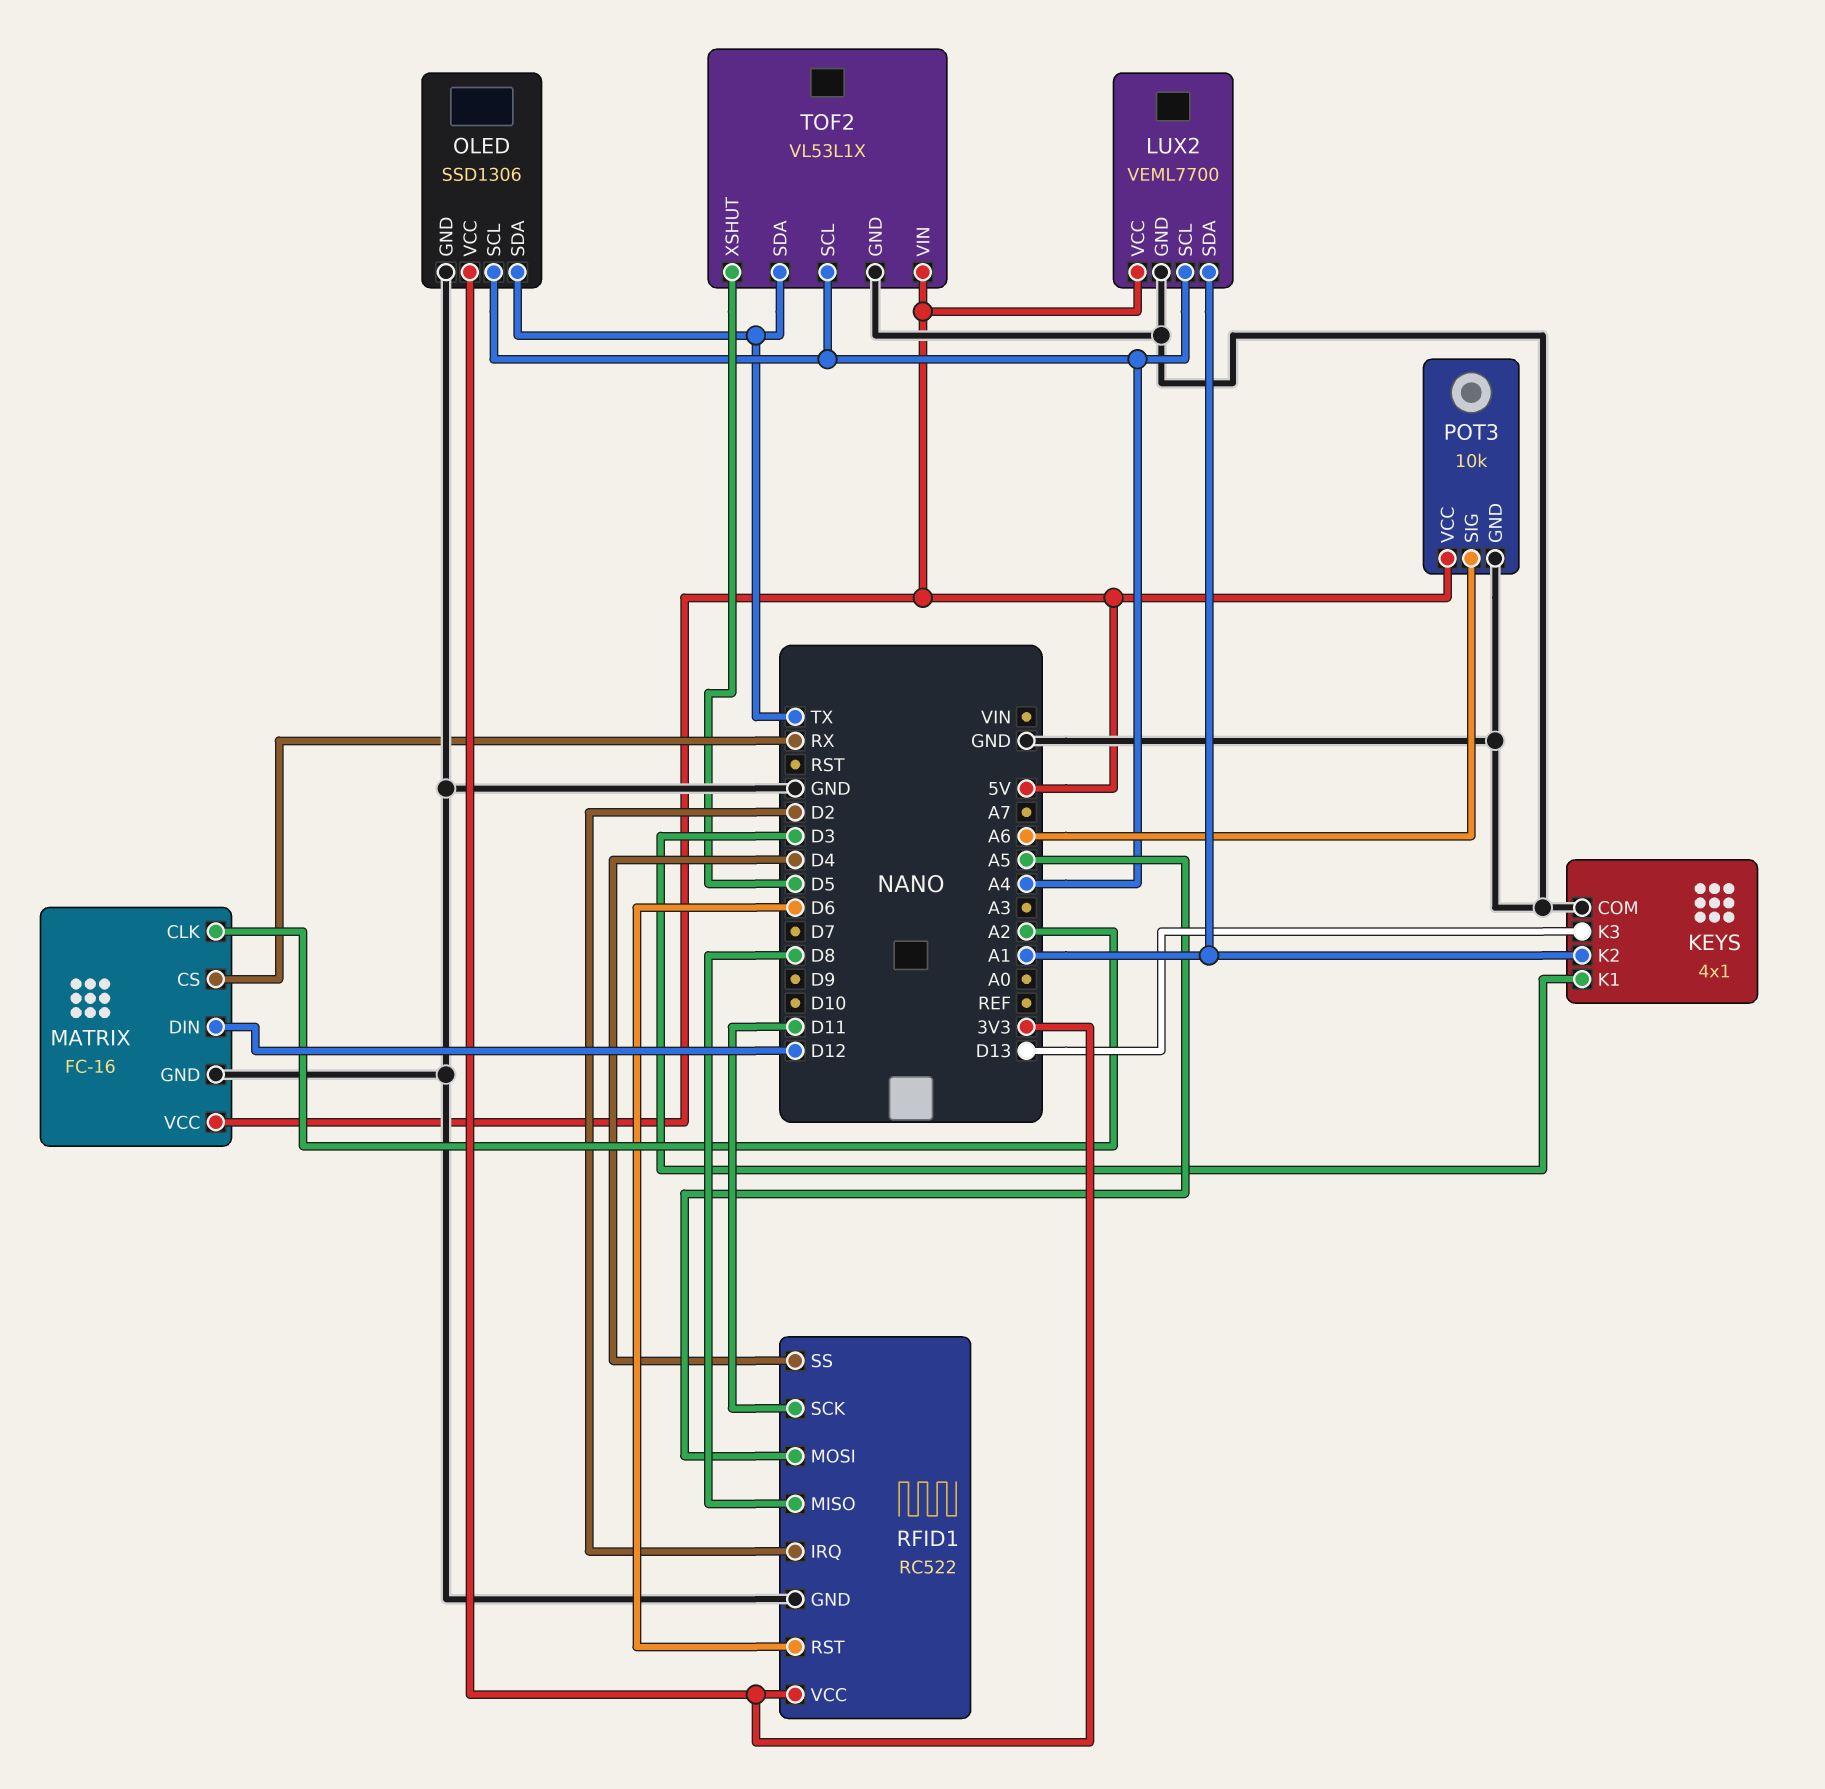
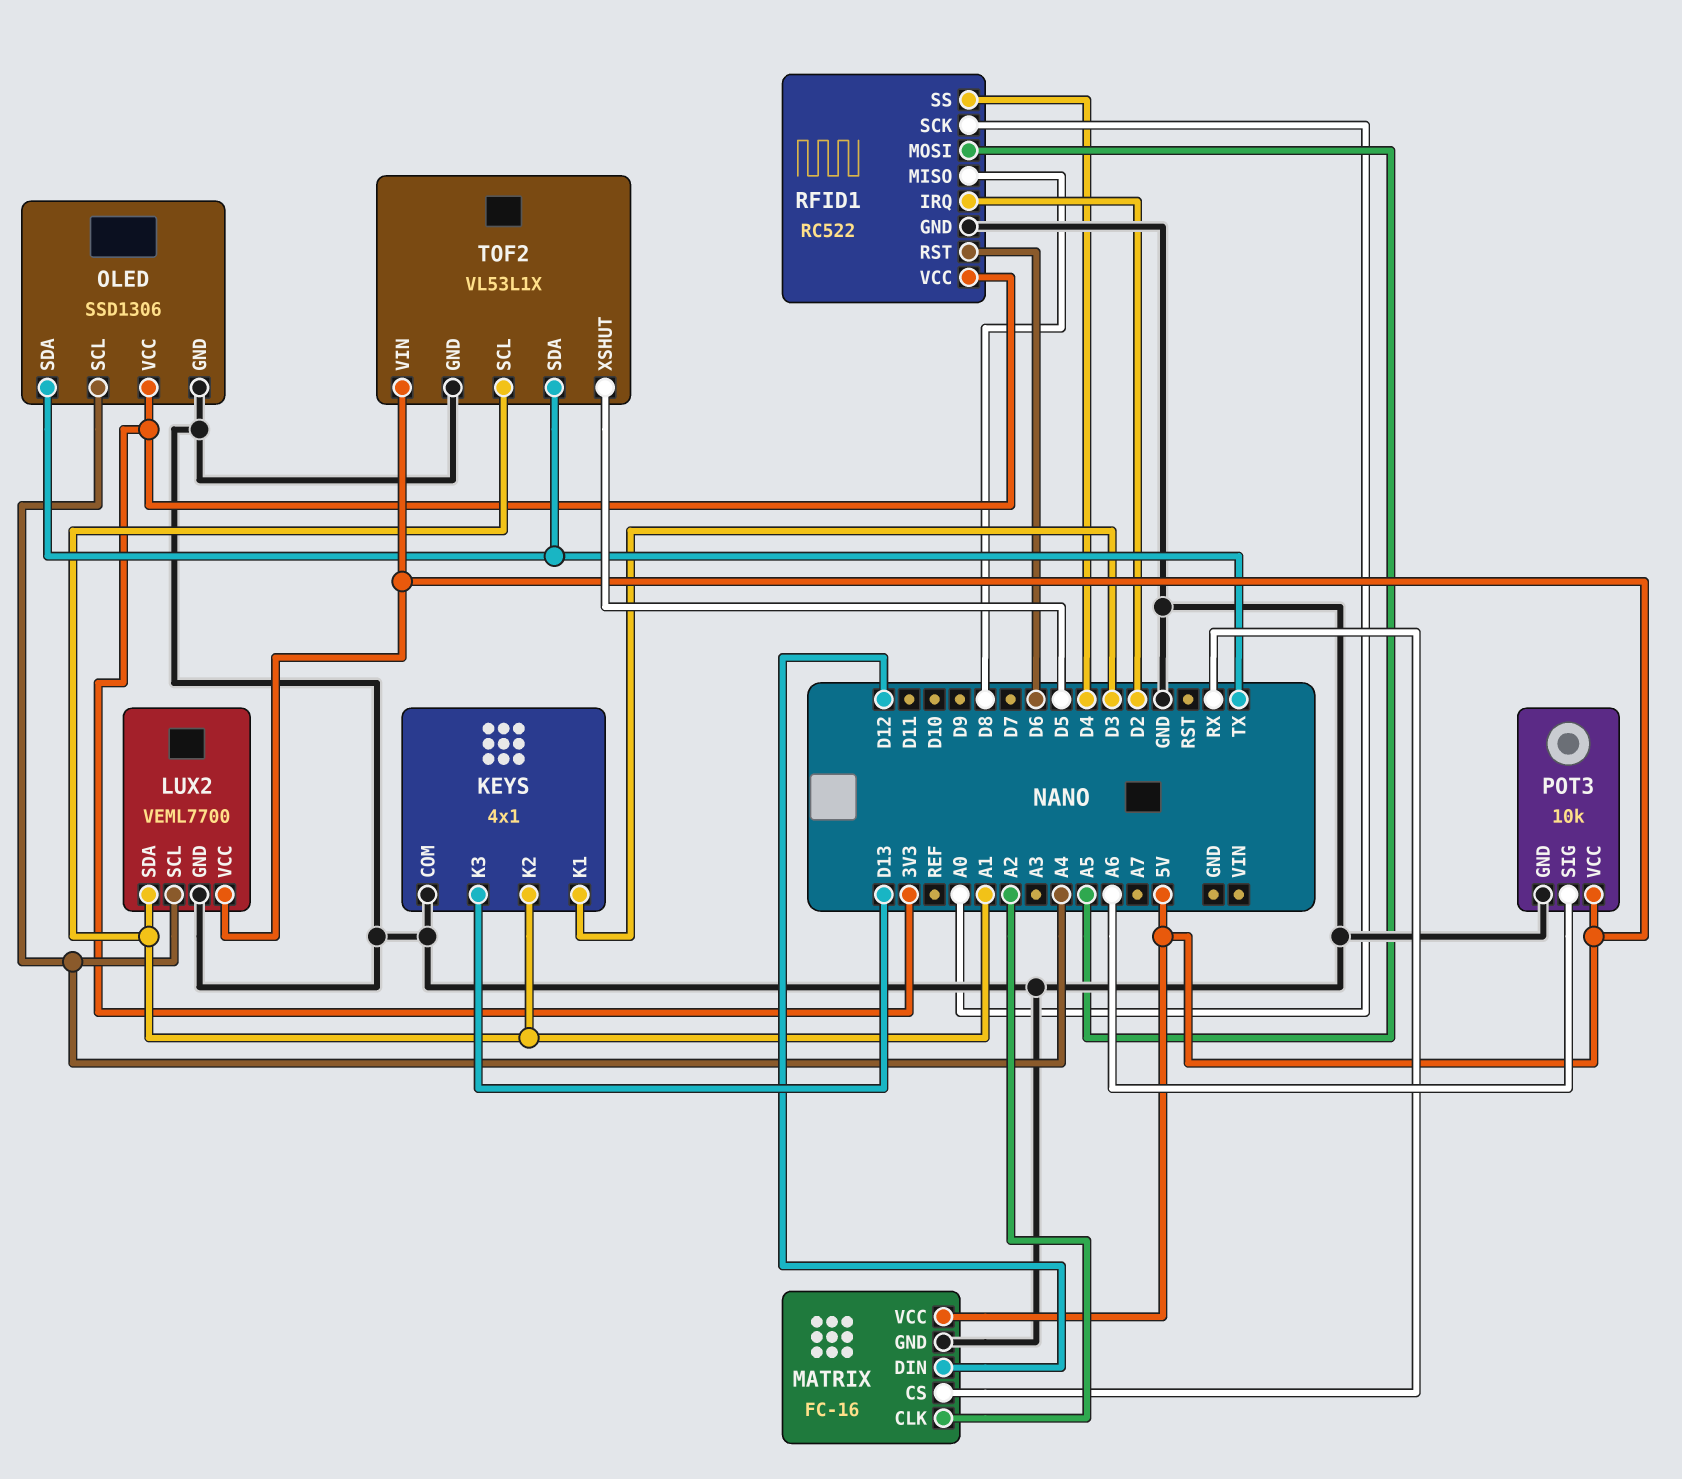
RFID1 pin SCK: D11 -> A0
TOF2 pin SCL: A4 -> A1

